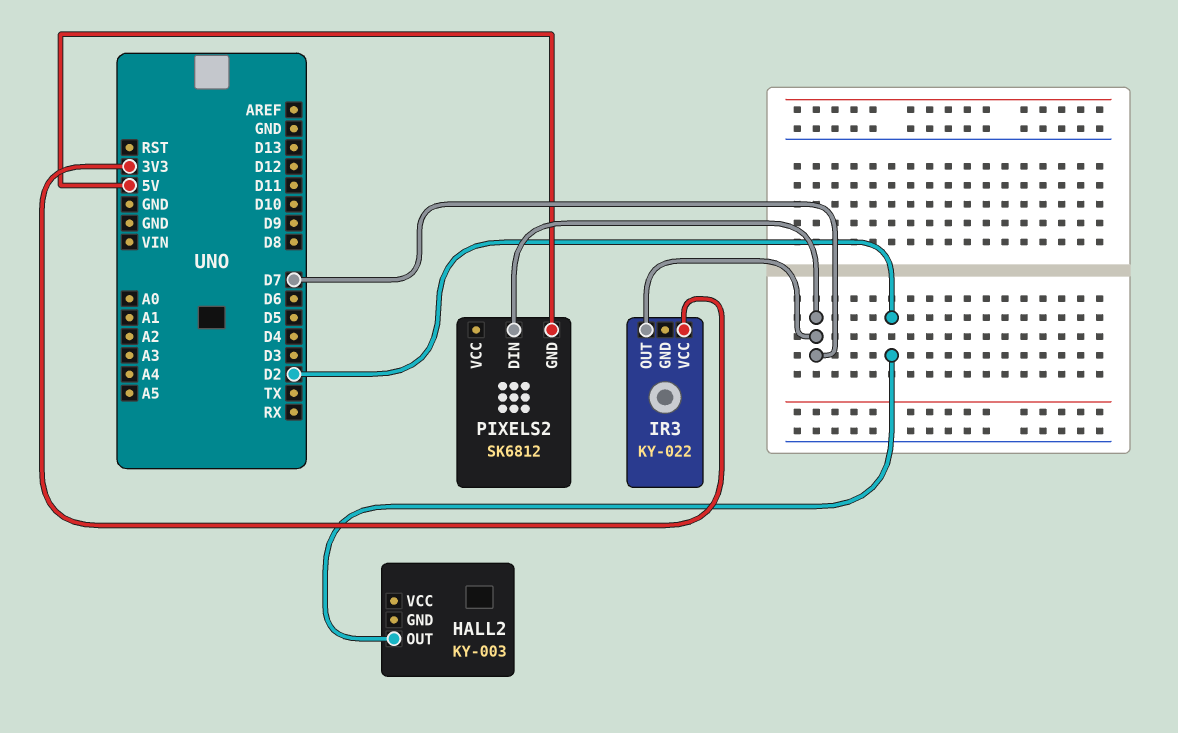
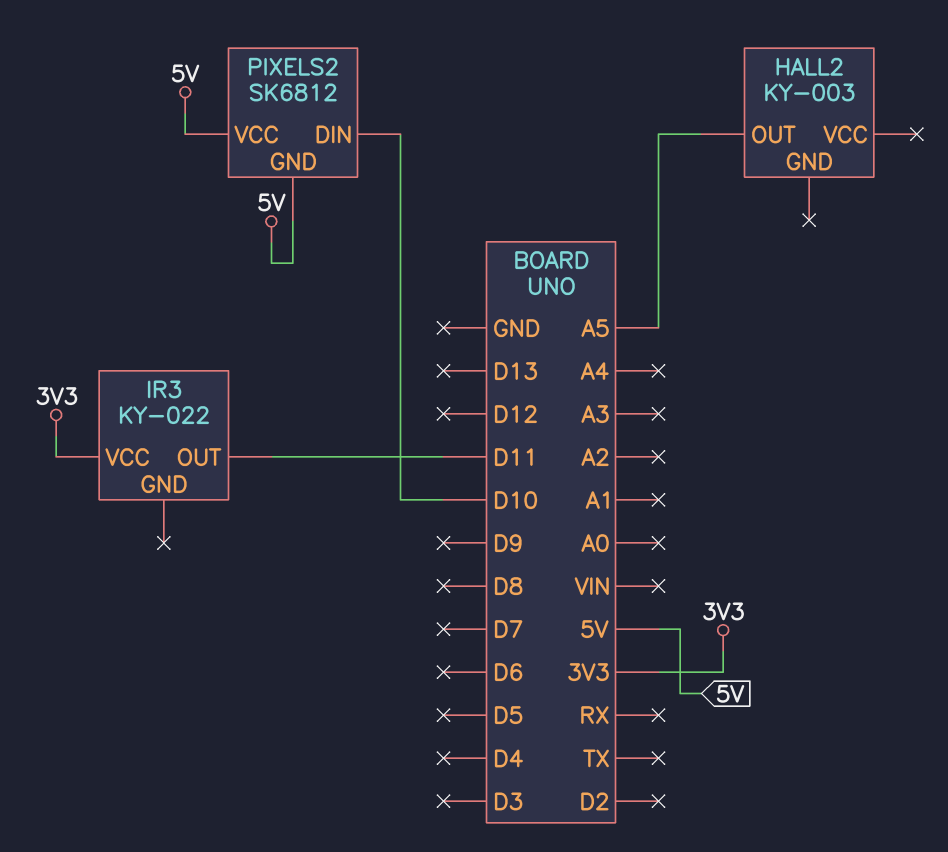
HALL2 pin OUT: D2 -> A5
IR3 pin OUT: D7 -> D11
PIXELS2 pin DIN: D7 -> D10
PIXELS2 pin VCC: none -> 5V

